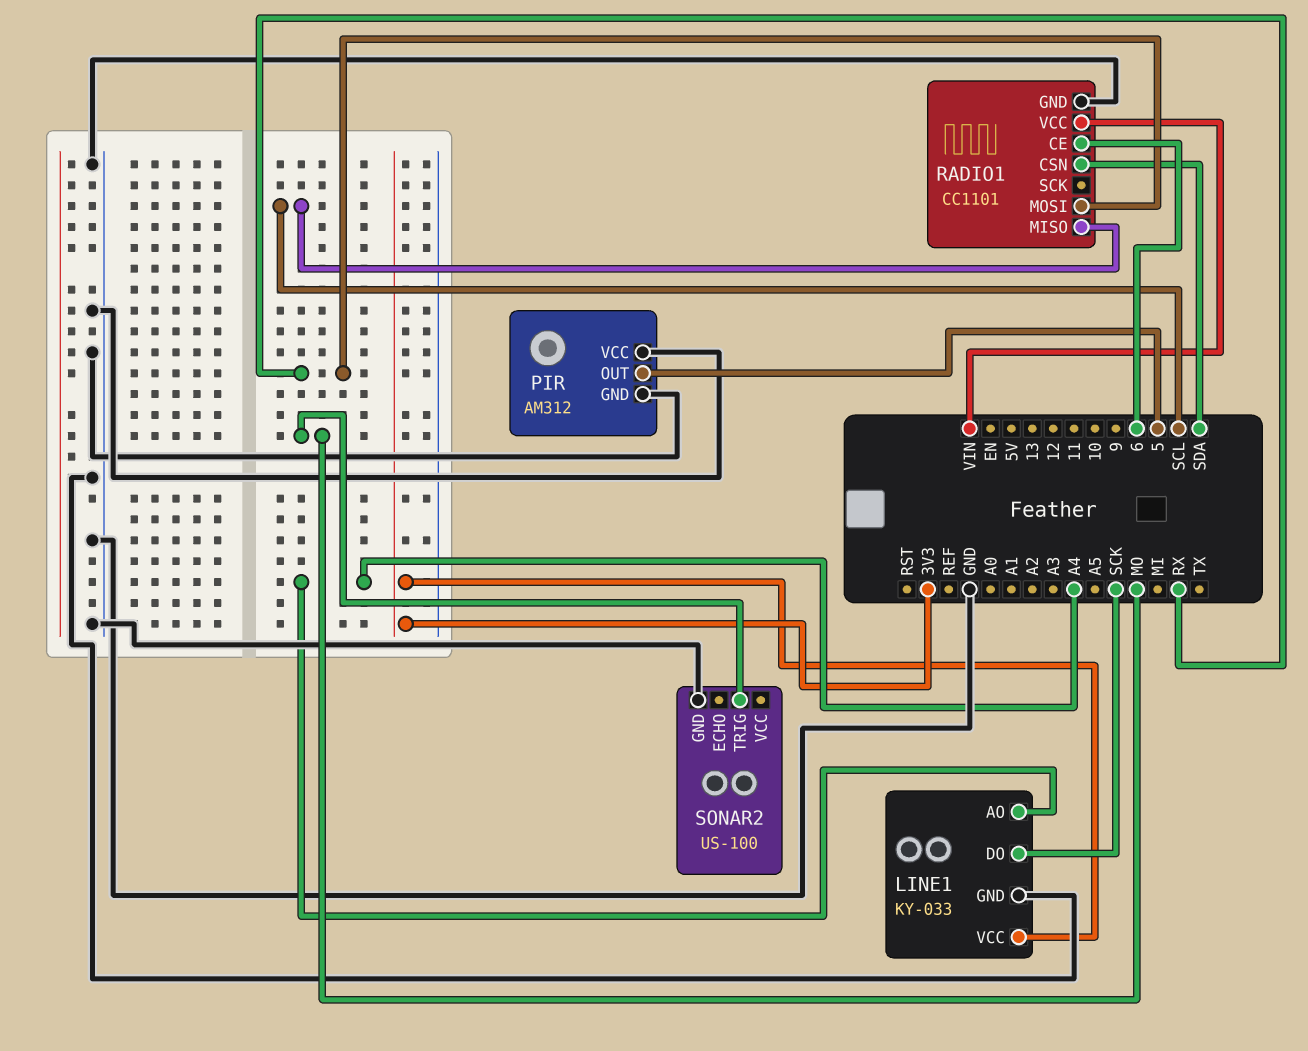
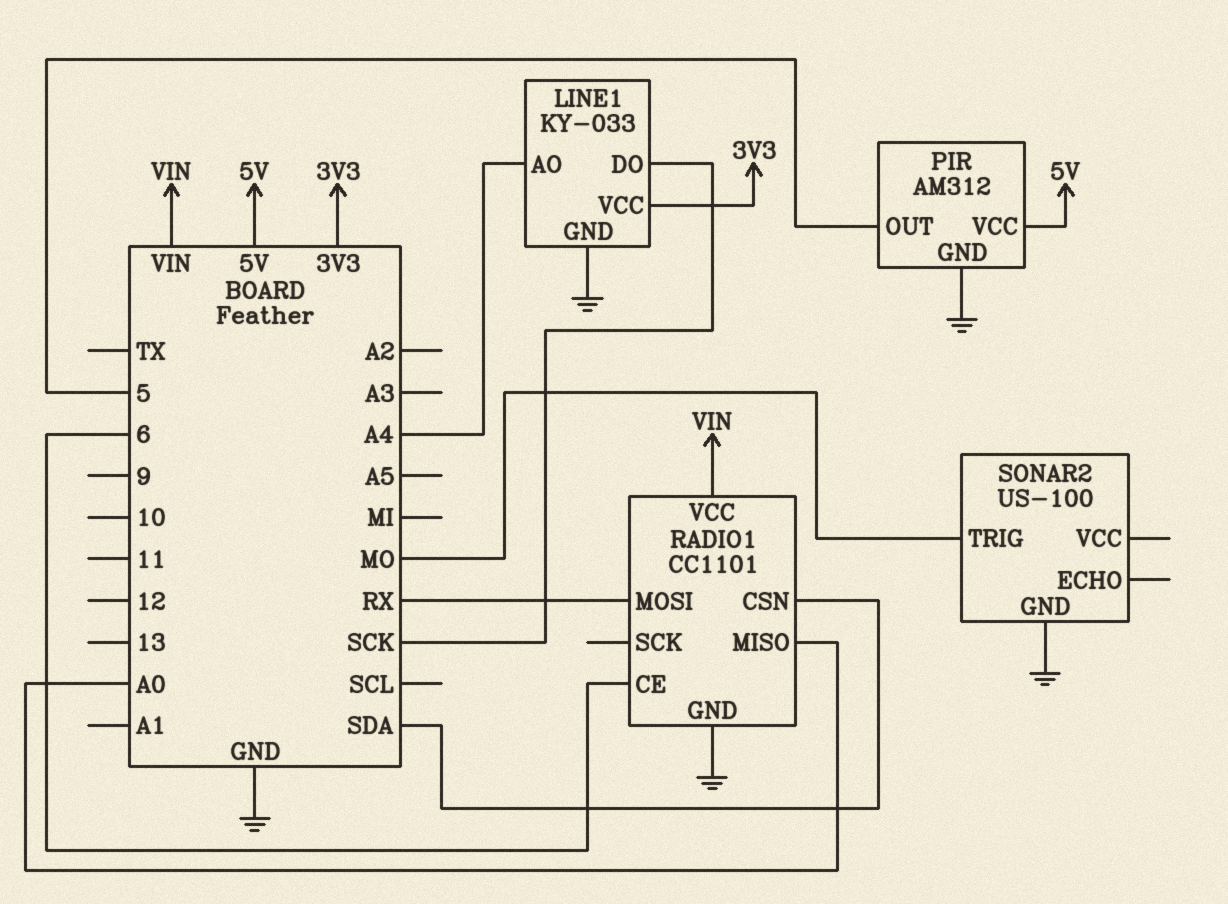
PIR pin VCC: GND -> 5V
RADIO1 pin MISO: SCL -> A0

